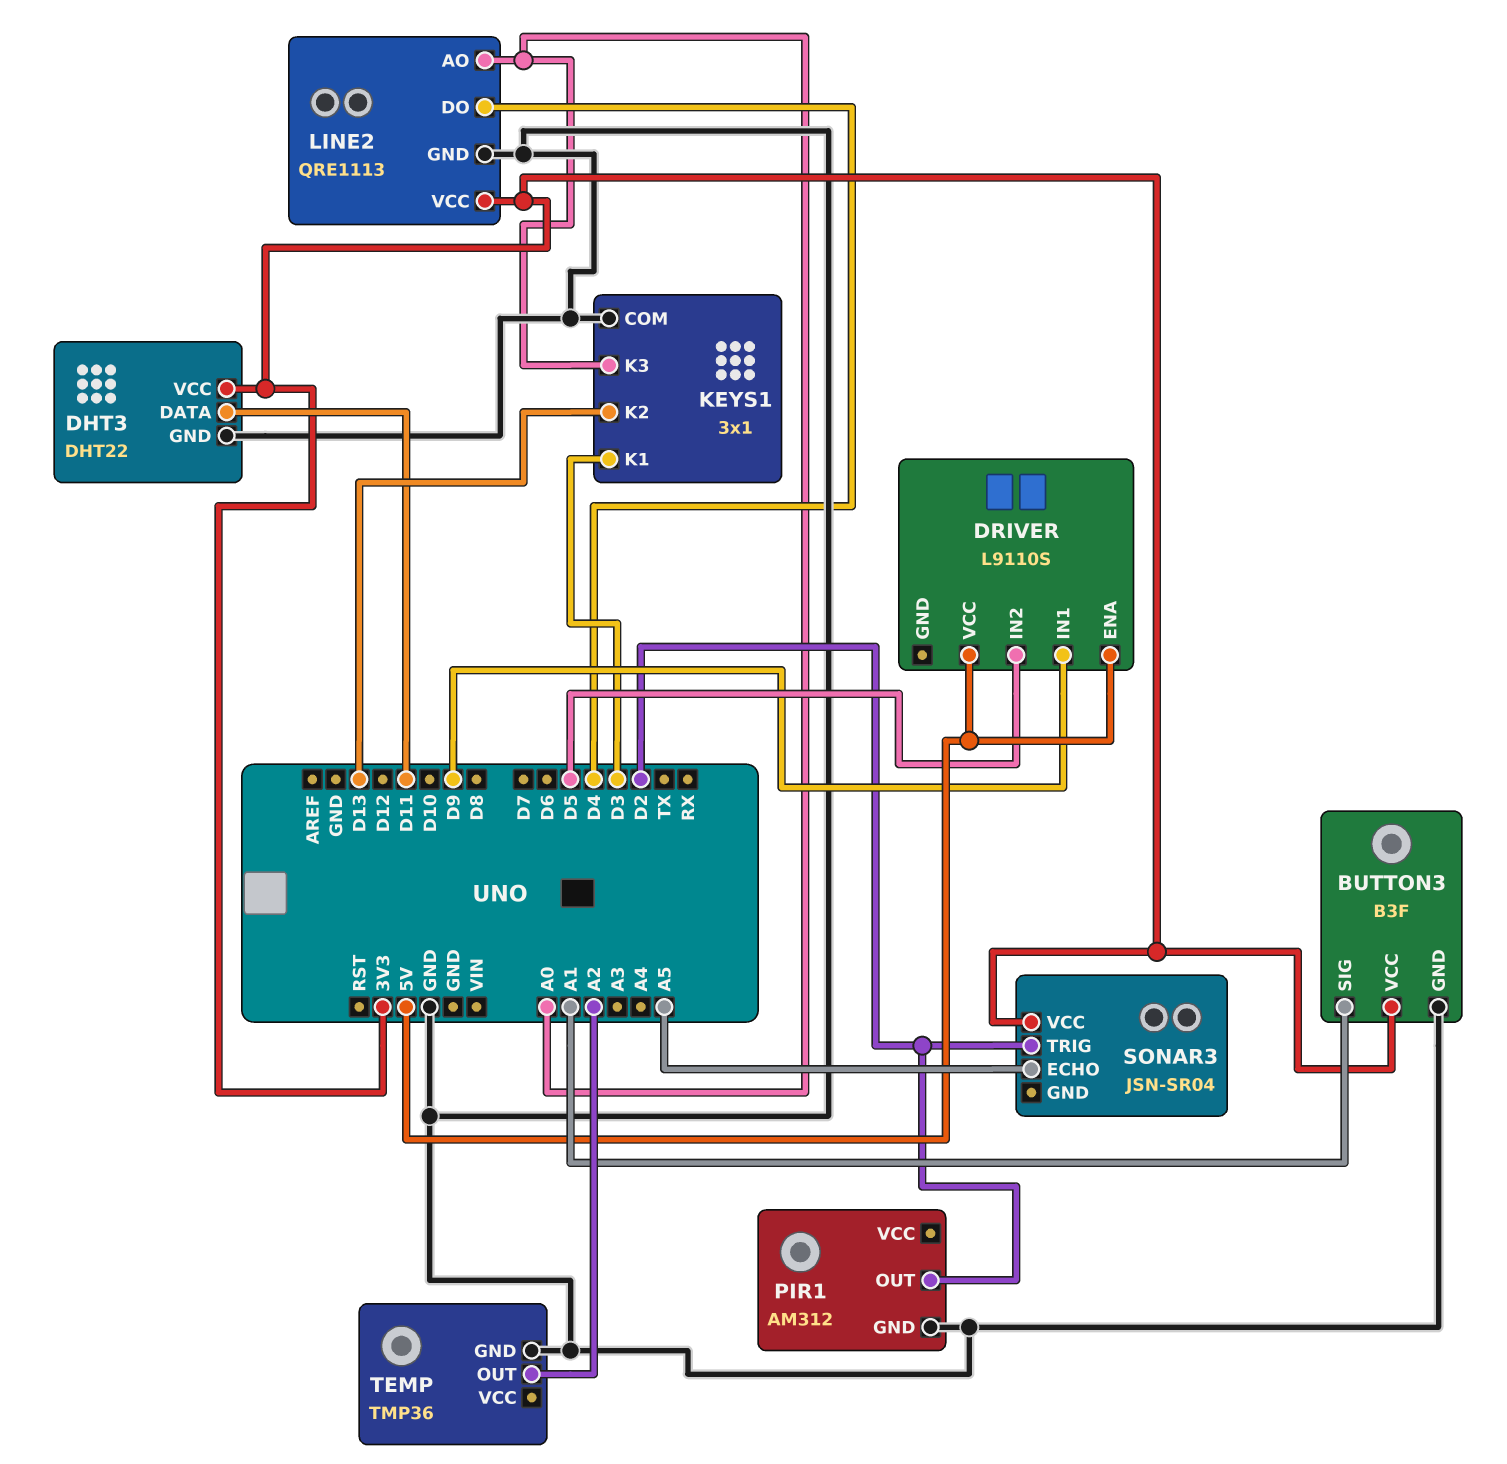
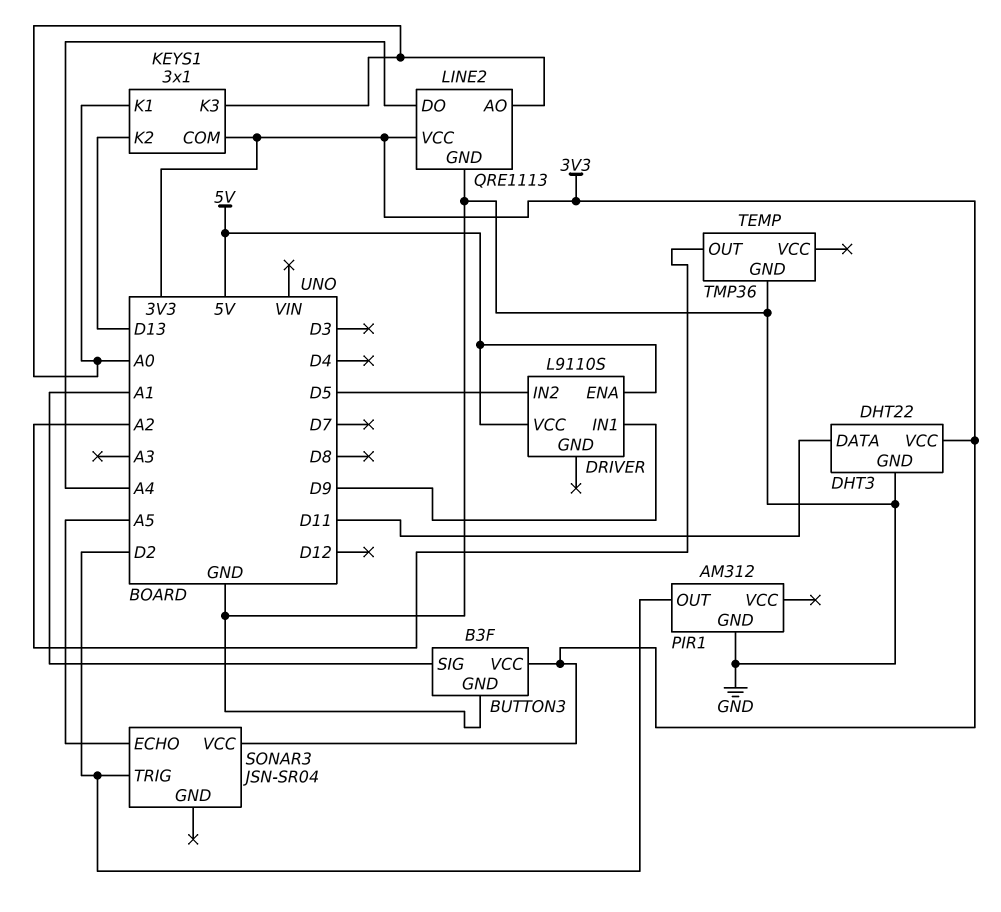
KEYS1 pin COM: GND -> 3V3
KEYS1 pin K1: D3 -> A0
LINE2 pin DO: D4 -> A4

